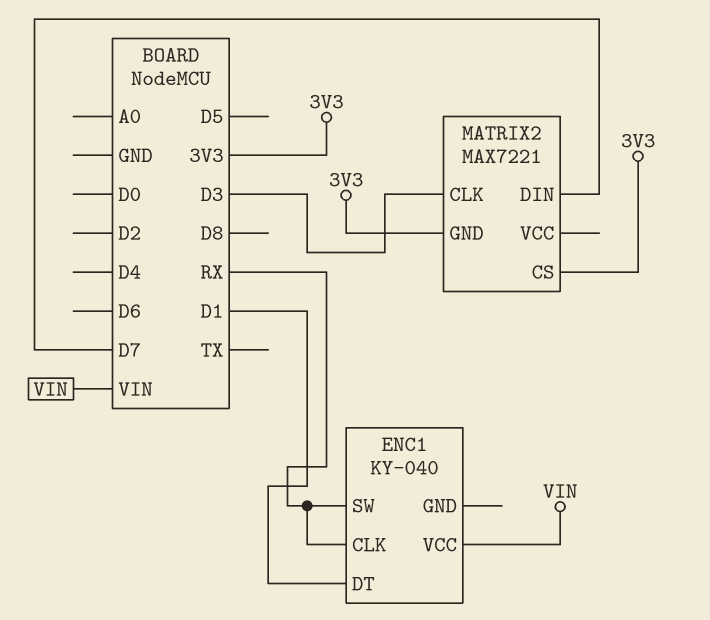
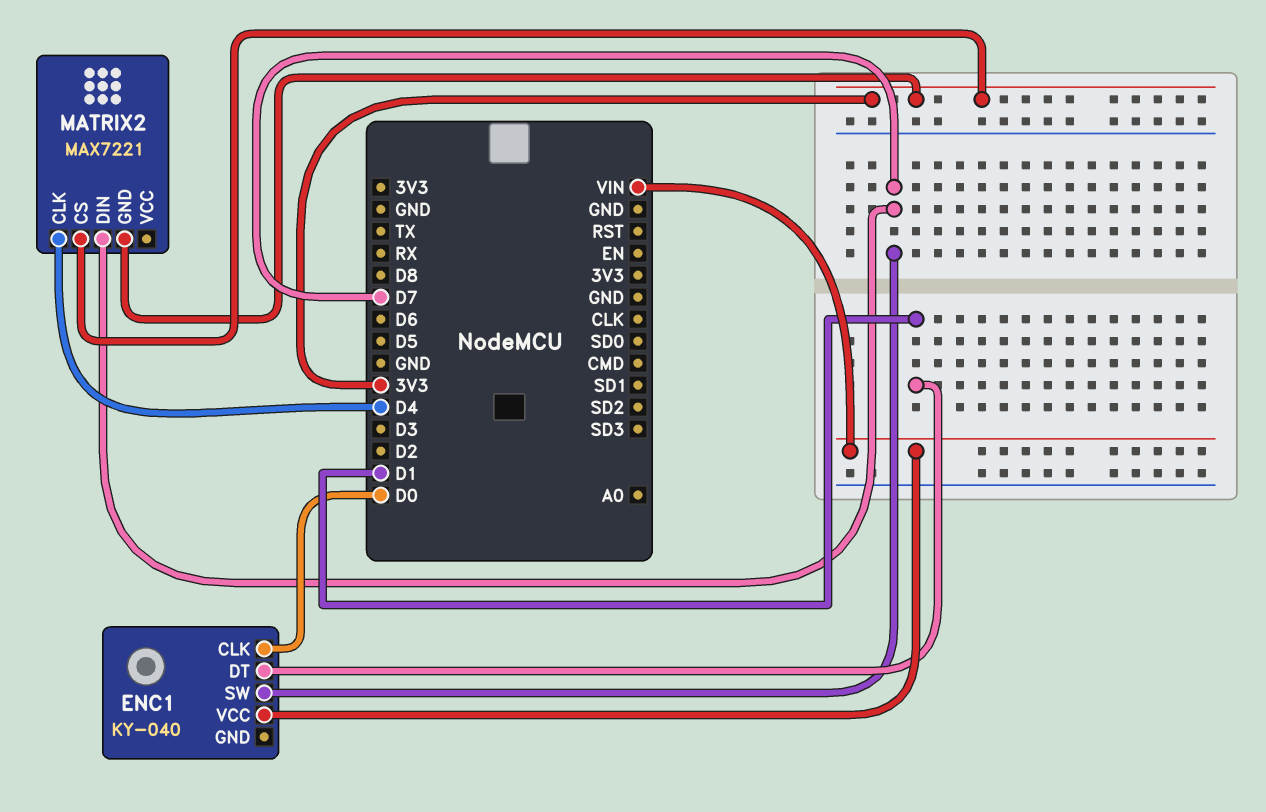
ENC1 pin CLK: RX -> D0
ENC1 pin SW: RX -> D7
MATRIX2 pin CLK: D3 -> D4

